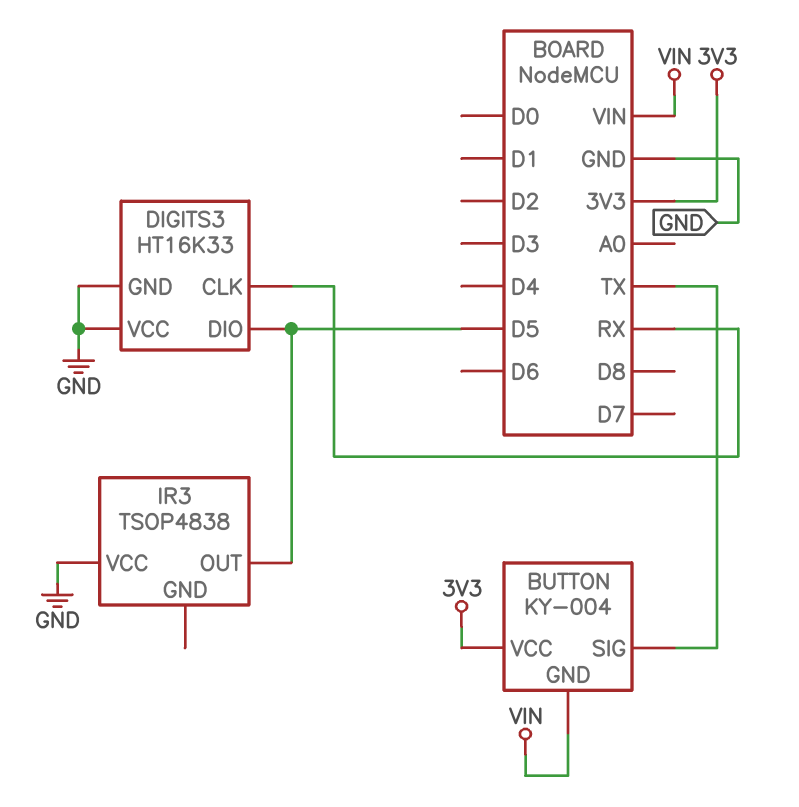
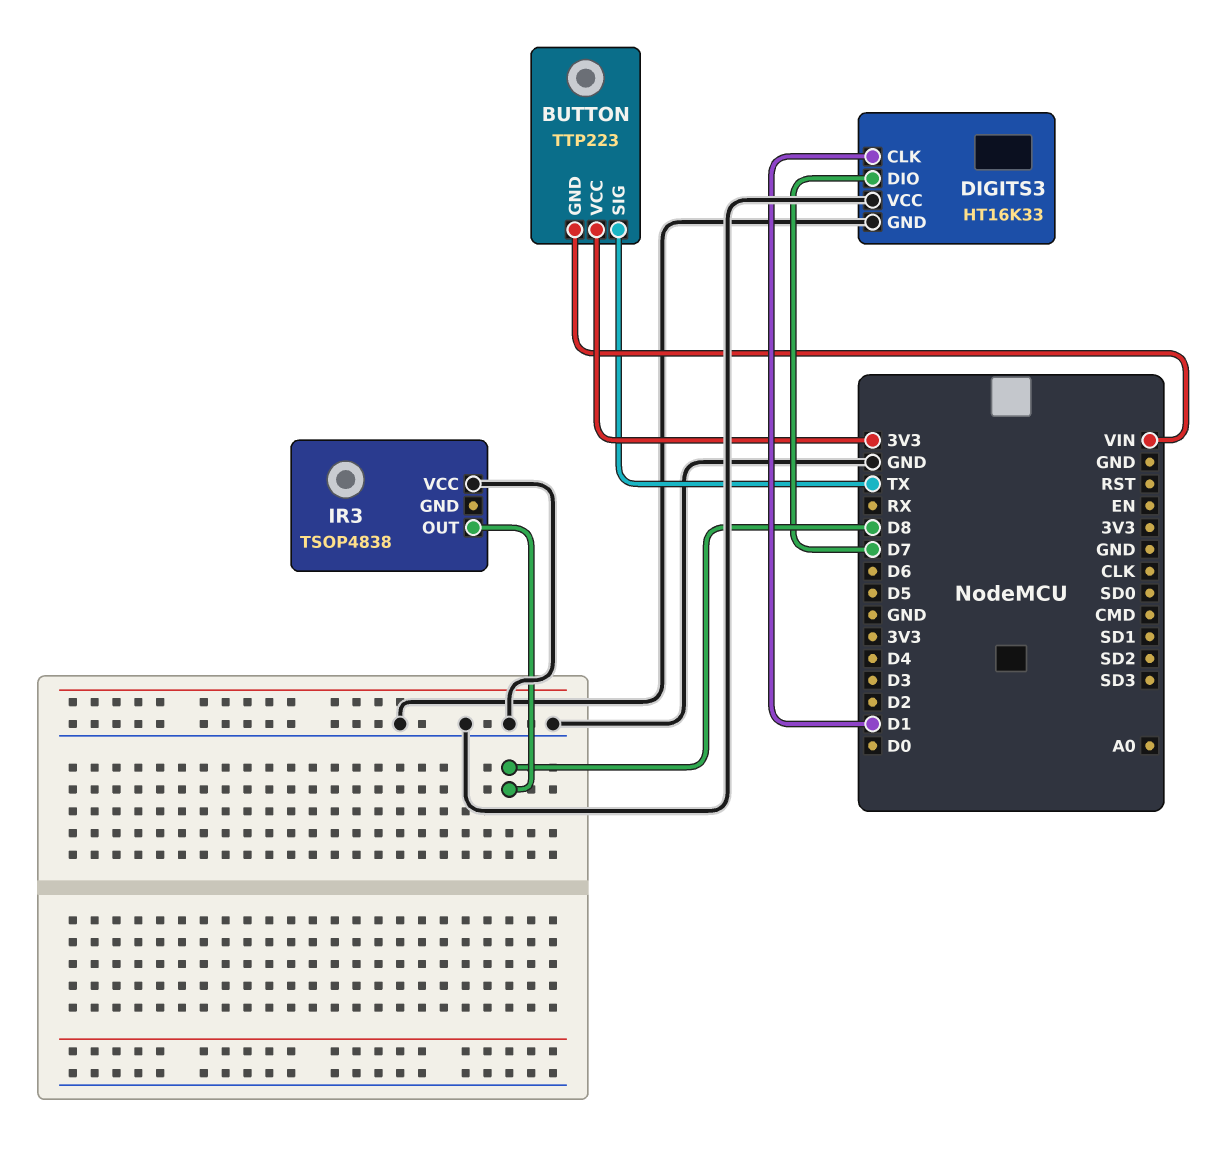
BUTTON: KY-004 -> TTP223
DIGITS3 pin CLK: RX -> D1
DIGITS3 pin DIO: D5 -> D7
IR3 pin OUT: D5 -> D8

